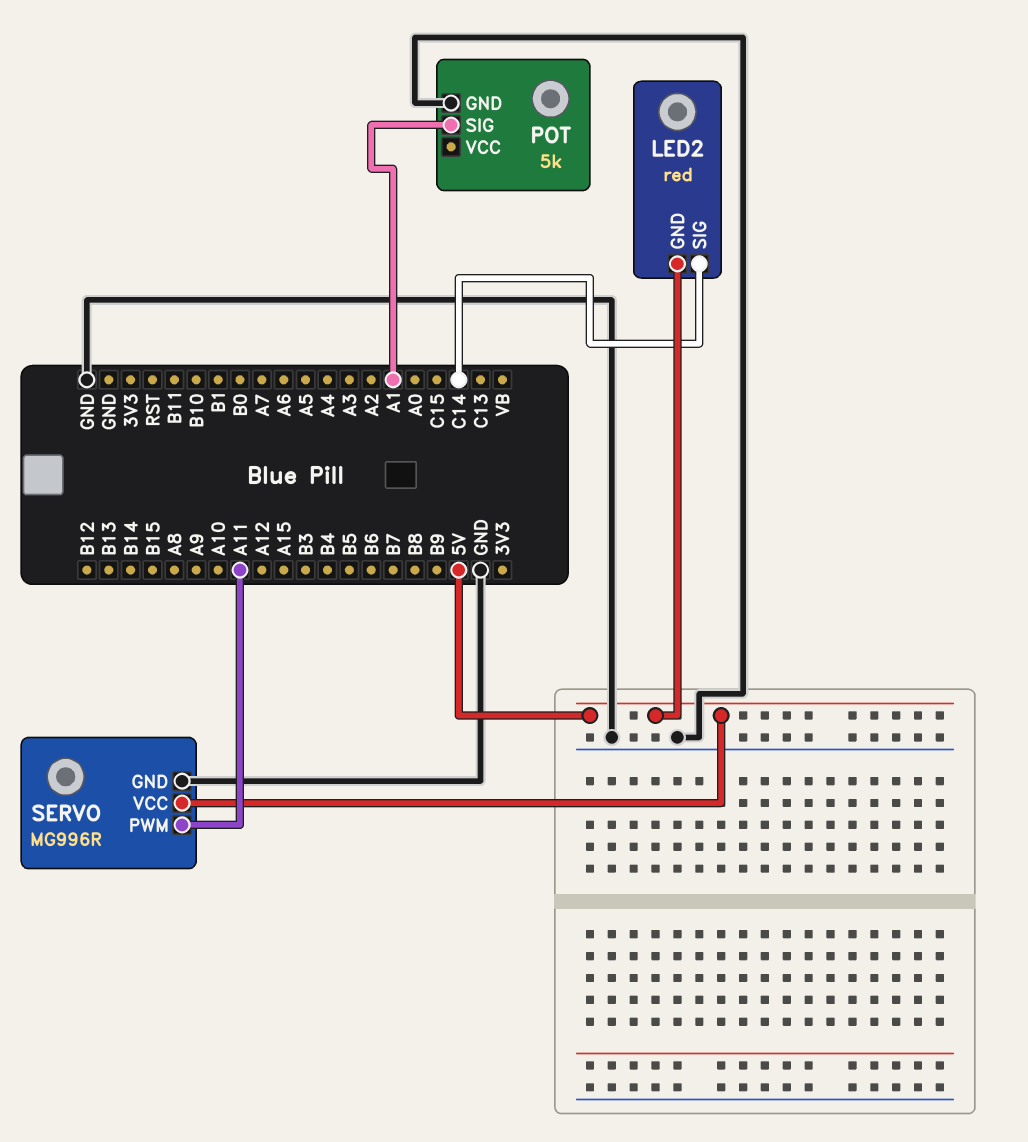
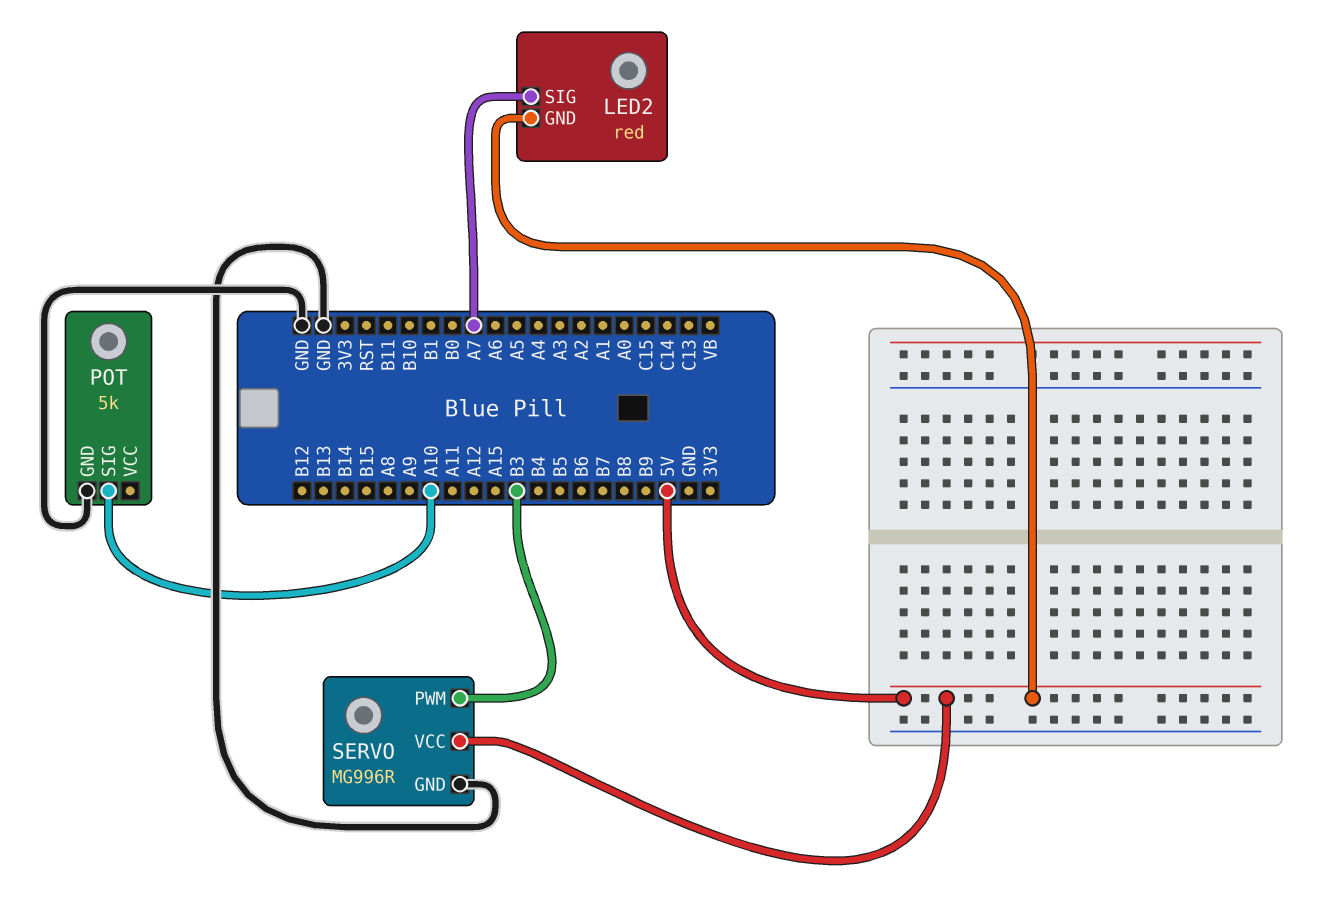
LED2 pin SIG: C14 -> A7
POT pin SIG: A1 -> A10
SERVO pin PWM: A11 -> B3

